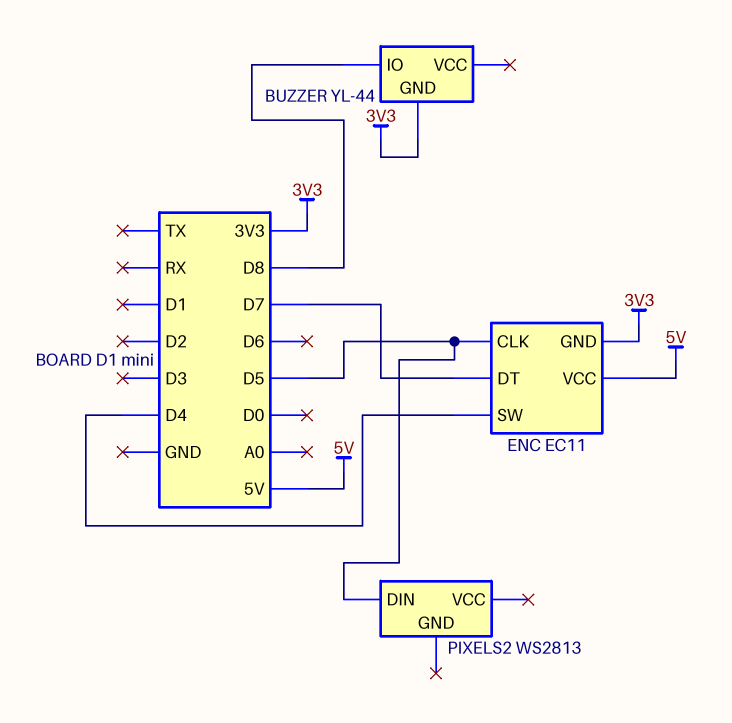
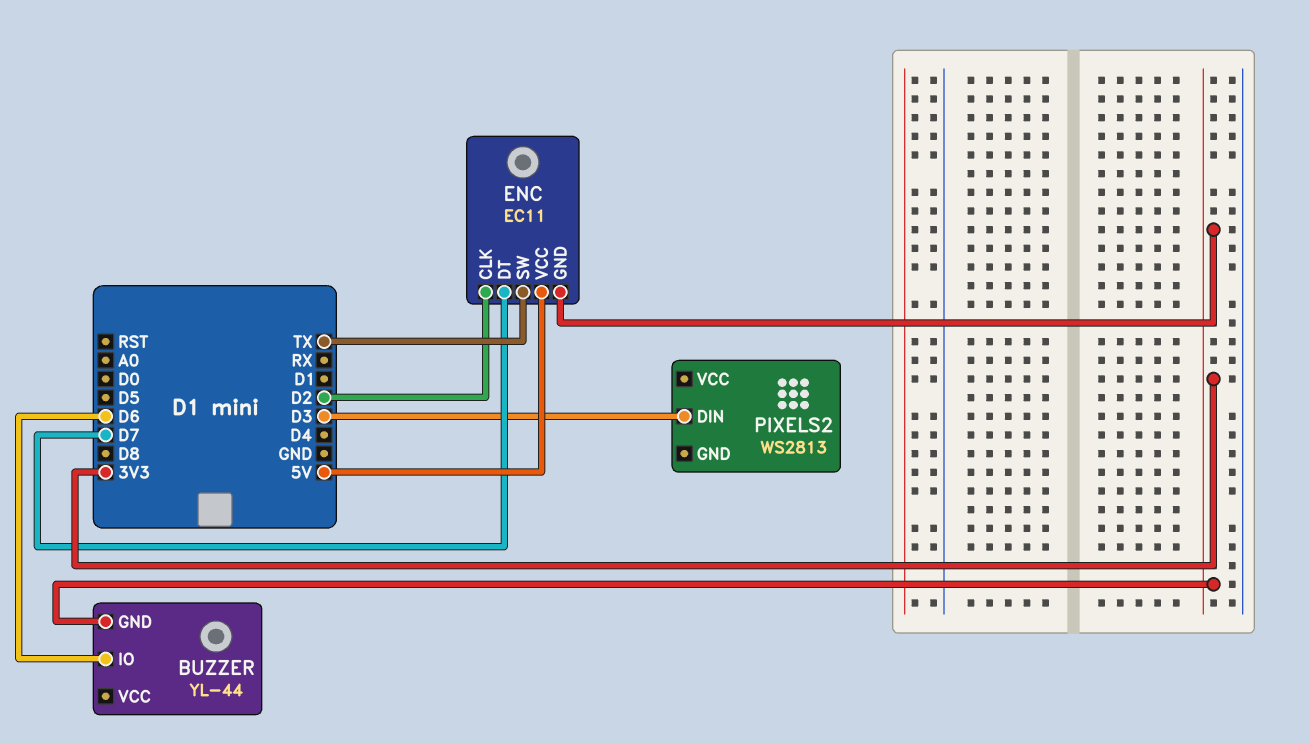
BUZZER pin IO: D8 -> D6
ENC pin CLK: D5 -> D2
ENC pin SW: D4 -> TX
PIXELS2 pin DIN: D5 -> D3

